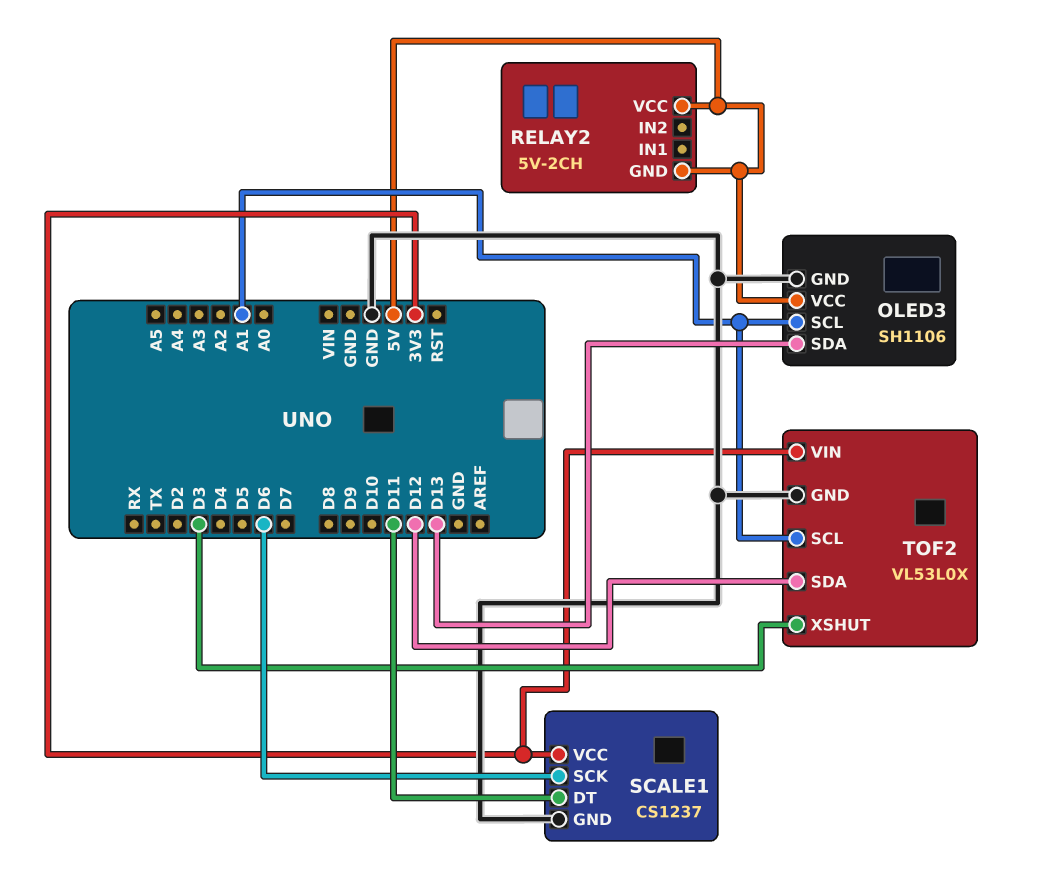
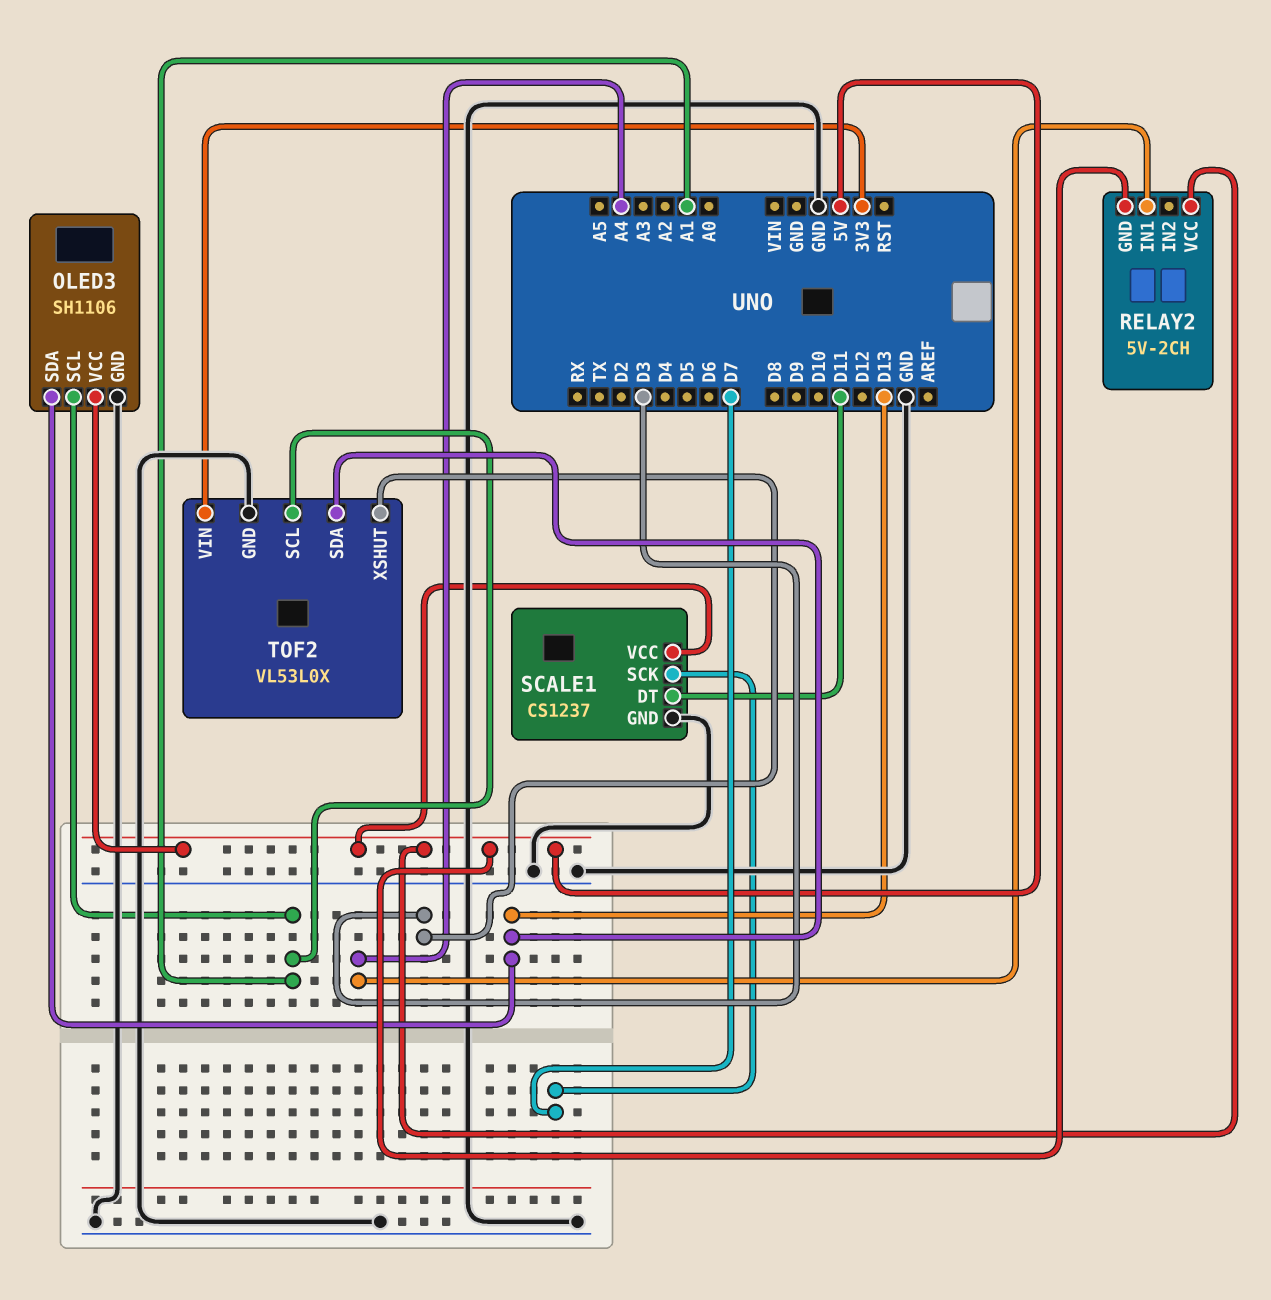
RELAY2 pin IN1: none -> A4
SCALE1 pin SCK: D6 -> D7
SCALE1 pin VCC: 3V3 -> 5V
TOF2 pin SDA: D12 -> D13

